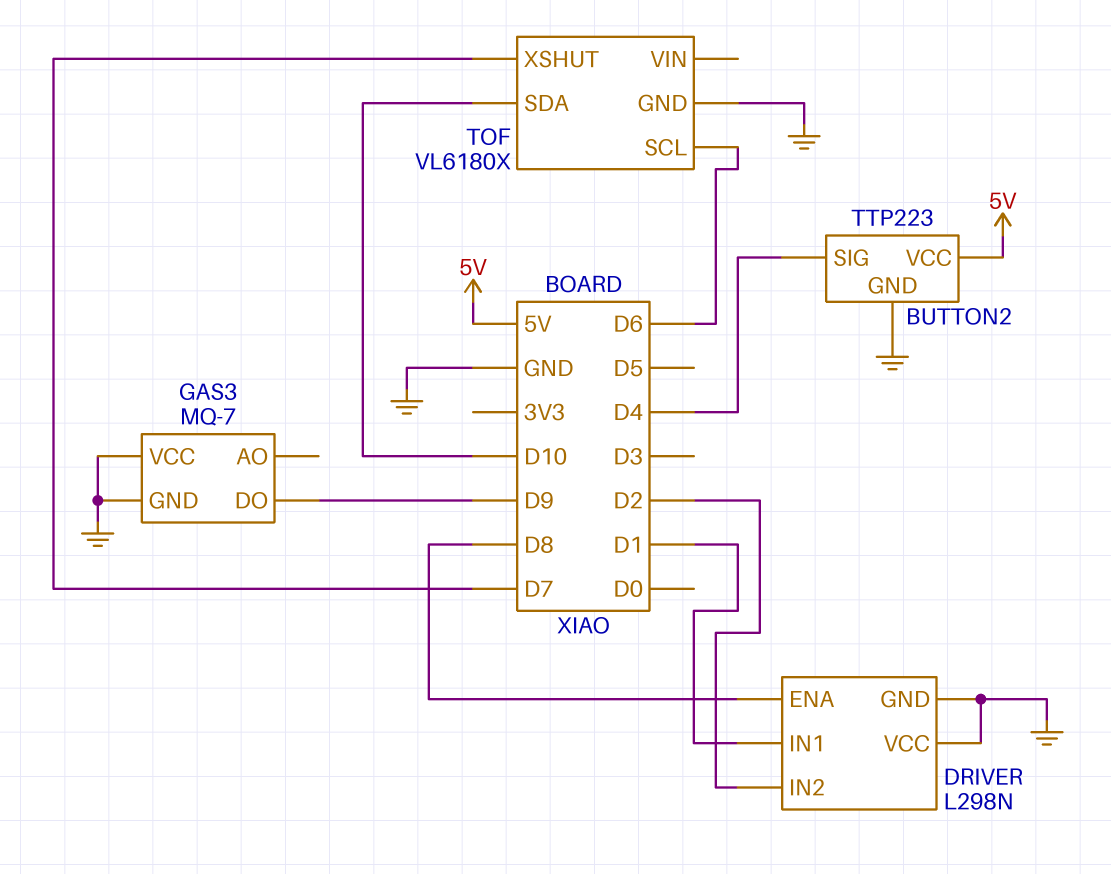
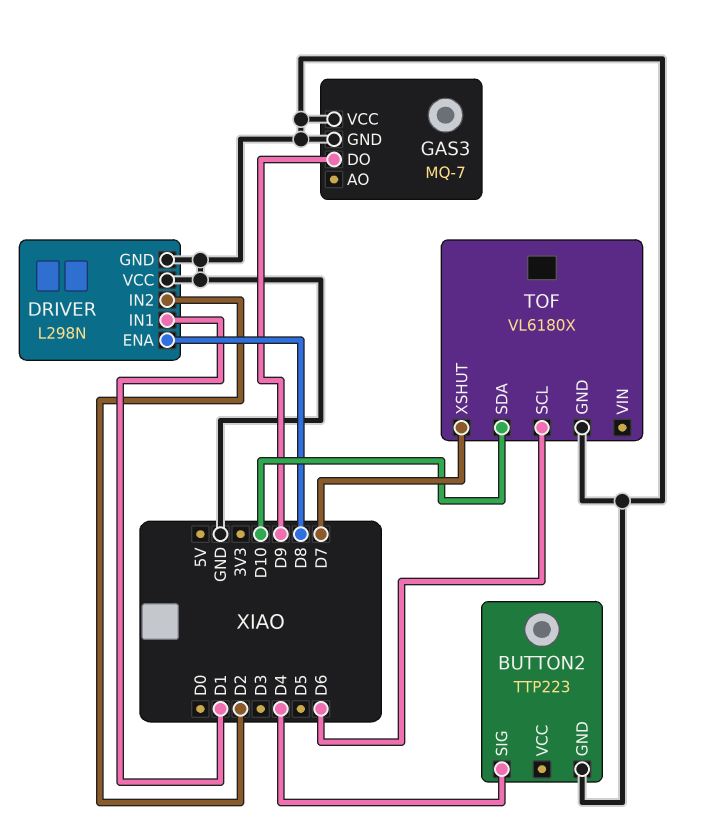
BUTTON2 pin VCC: 5V -> none

